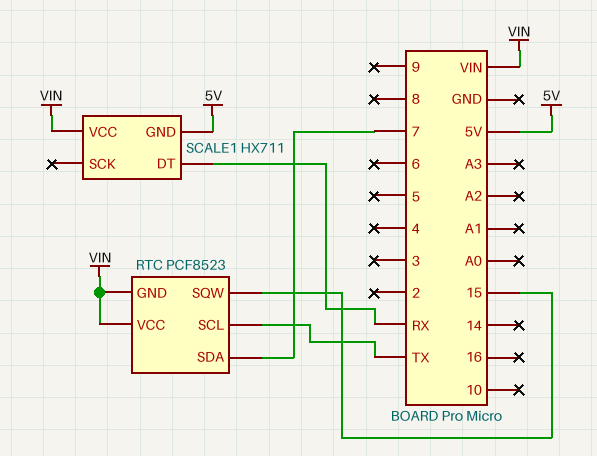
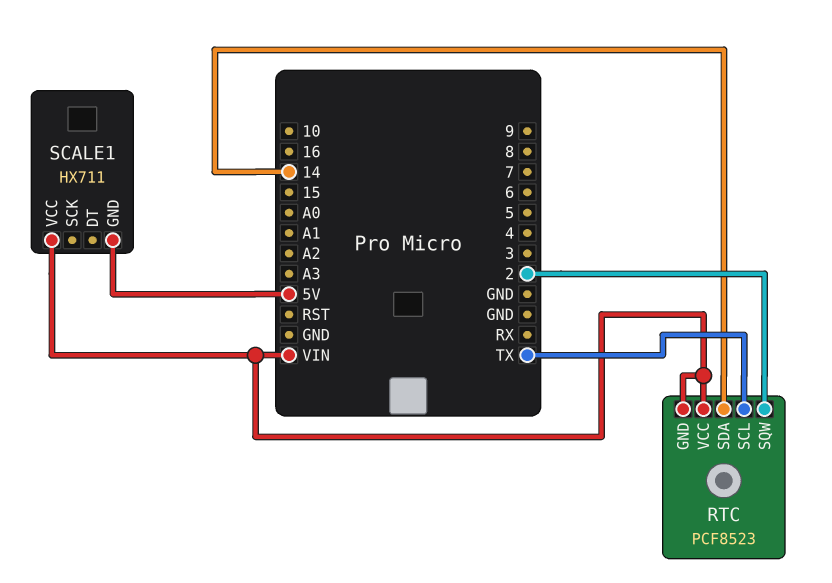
RTC pin SDA: 7 -> 14
RTC pin SQW: 15 -> 2
SCALE1 pin DT: RX -> none

